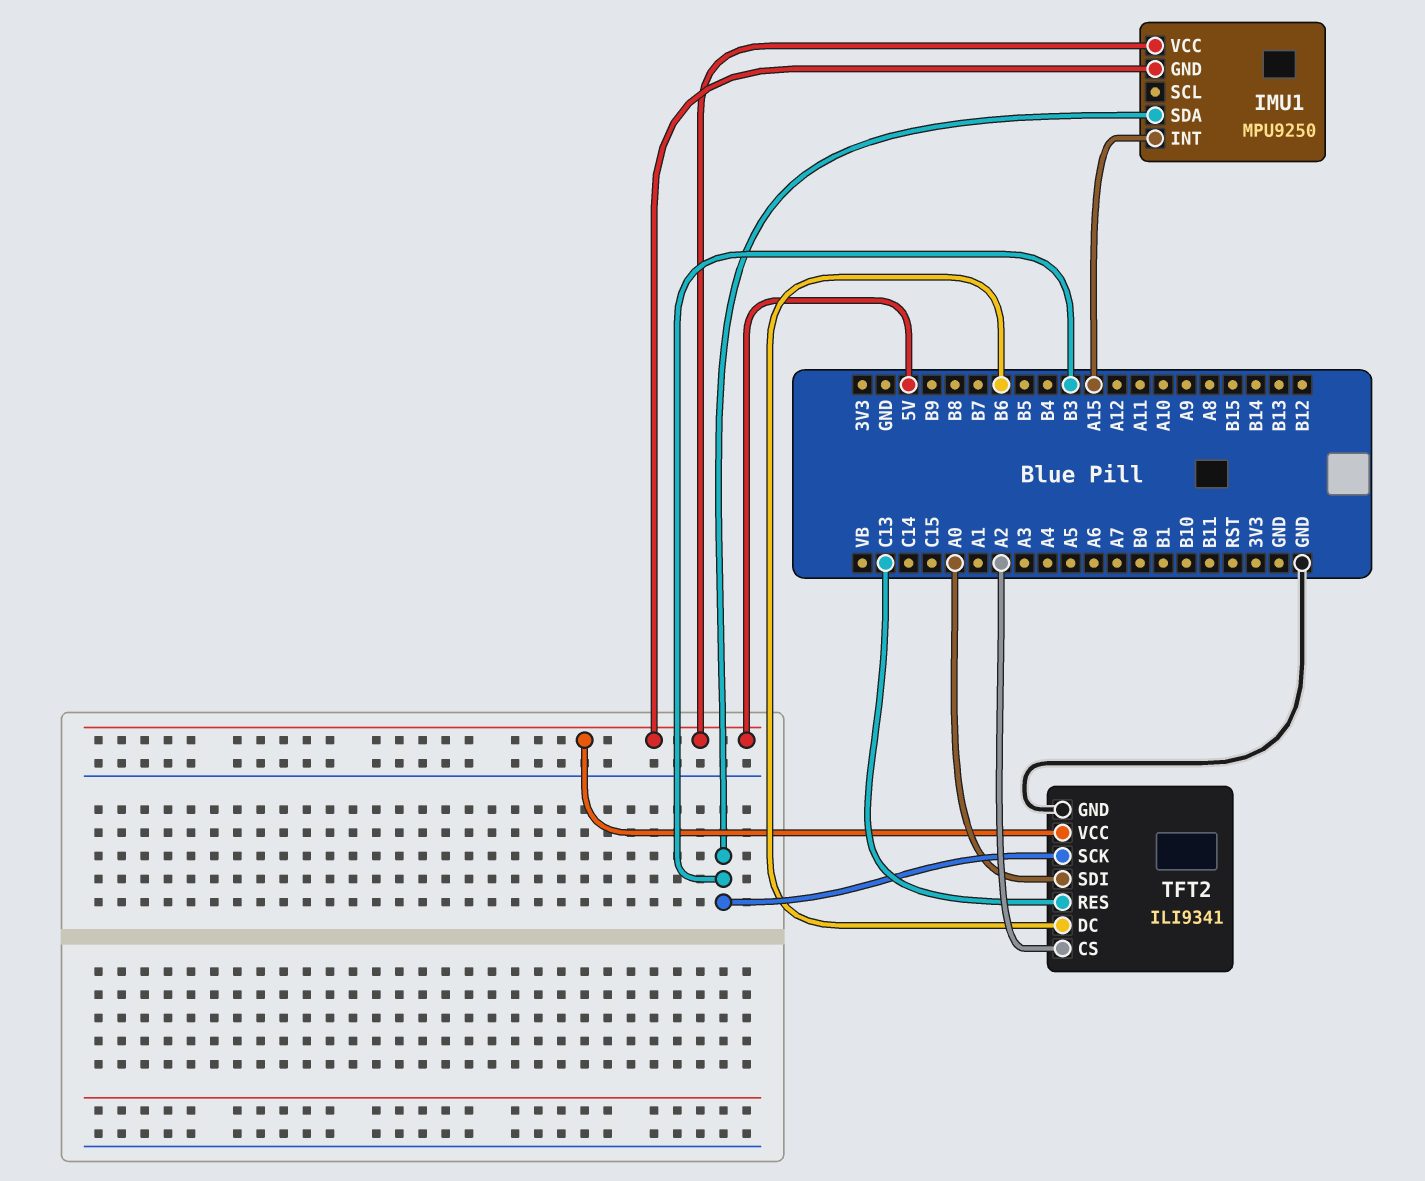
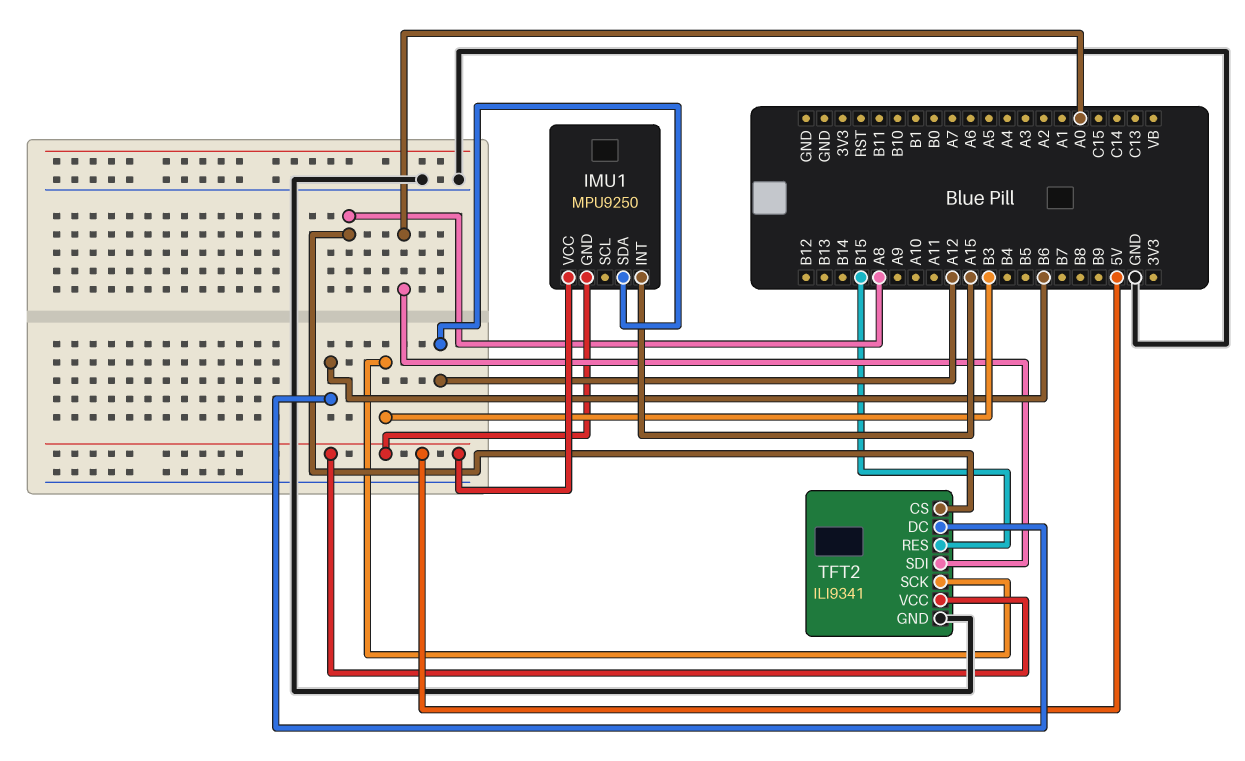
IMU1 pin SDA: B3 -> A12
TFT2 pin CS: A2 -> A8
TFT2 pin RES: C13 -> B15

